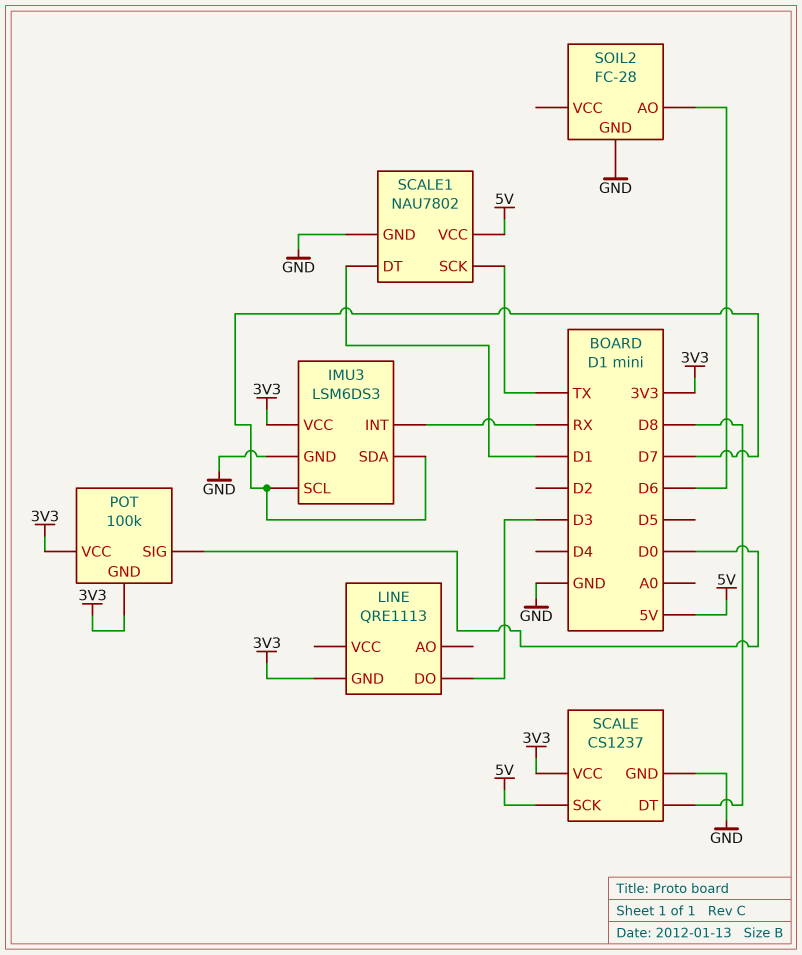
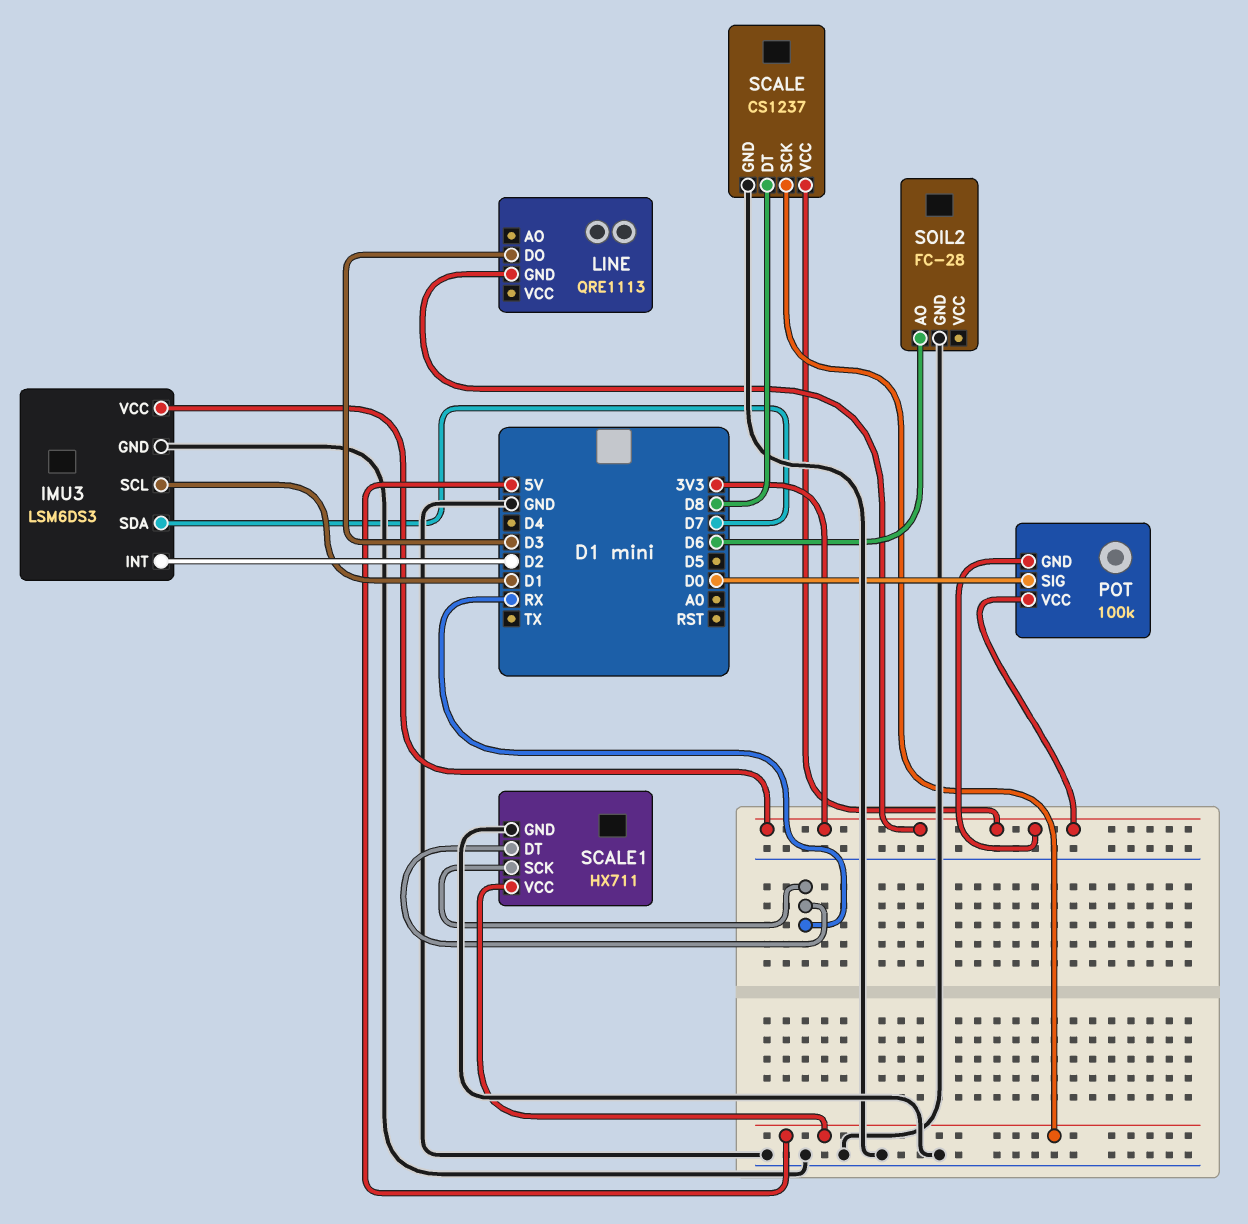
IMU3 pin INT: RX -> D2
IMU3 pin SCL: D7 -> D1
SCALE1: NAU7802 -> HX711
SCALE1 pin DT: D1 -> RX
SCALE1 pin SCK: TX -> RX

